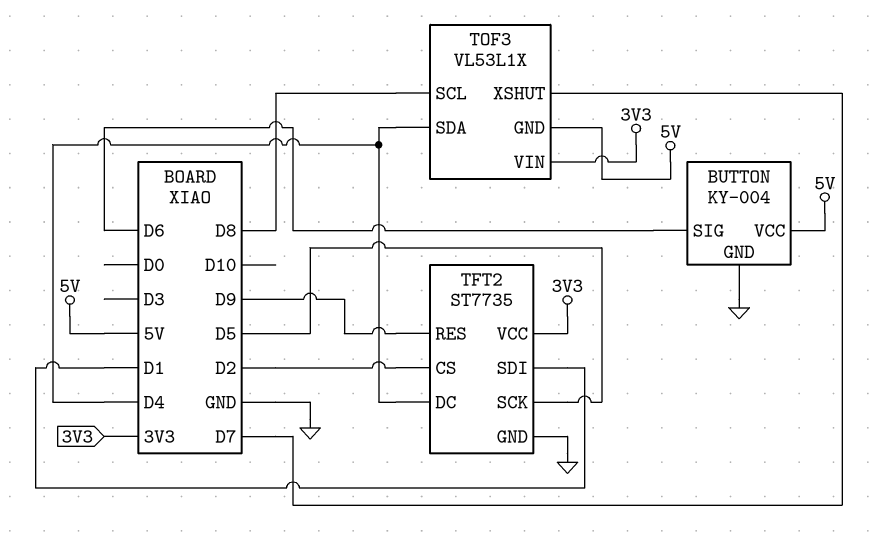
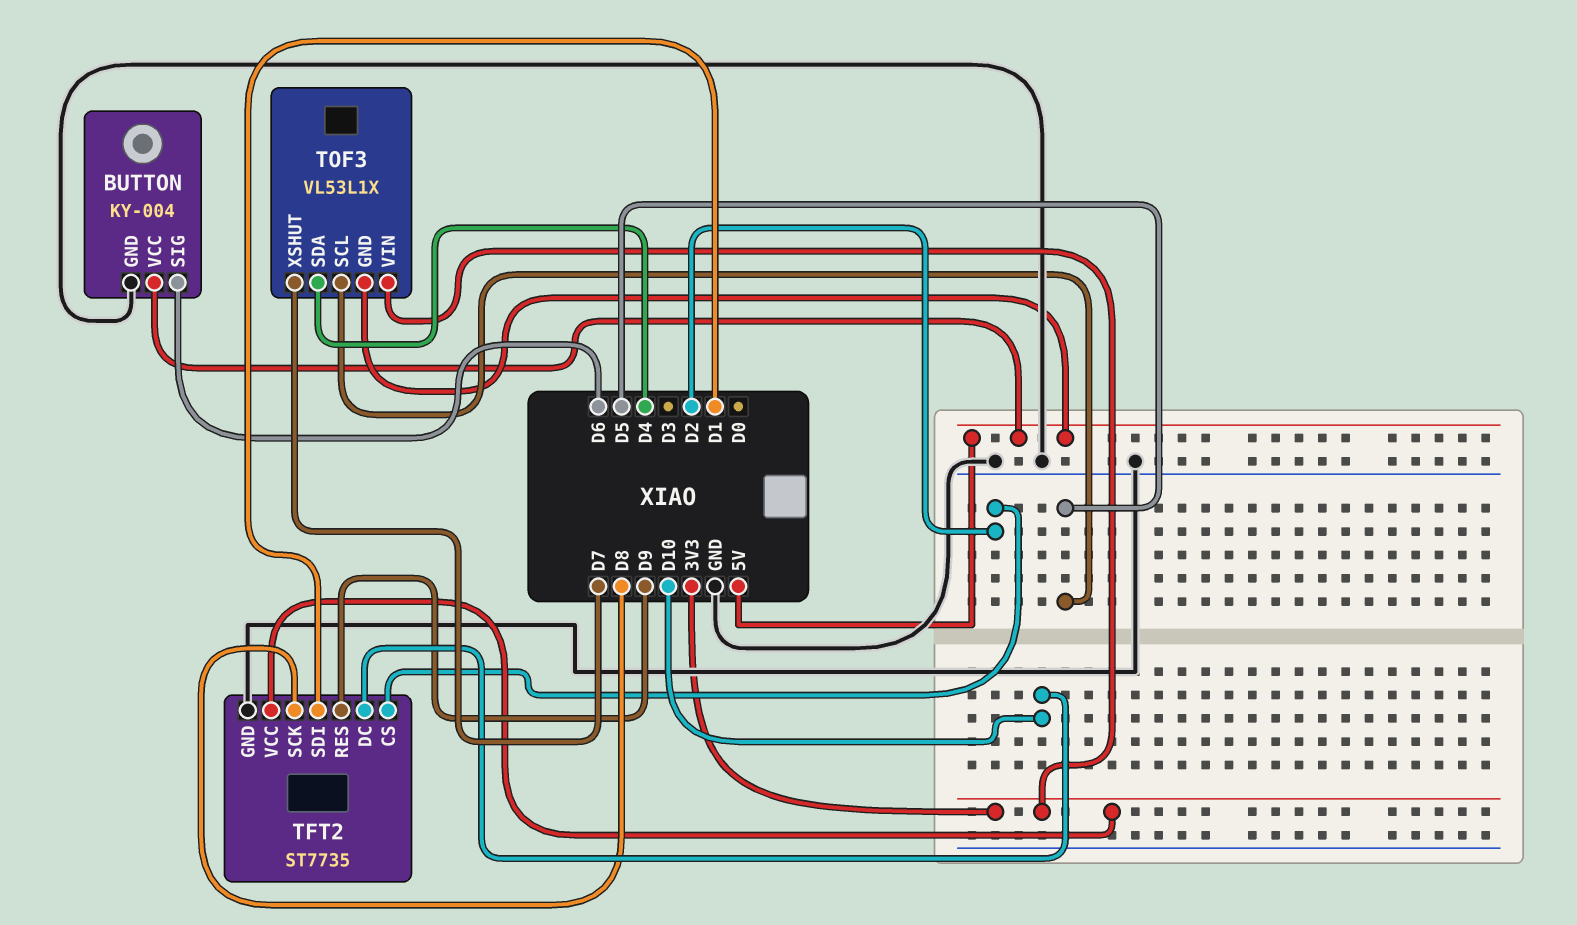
TFT2 pin DC: D4 -> D10
TFT2 pin SCK: D5 -> D8
TOF3 pin SCL: D8 -> D5

